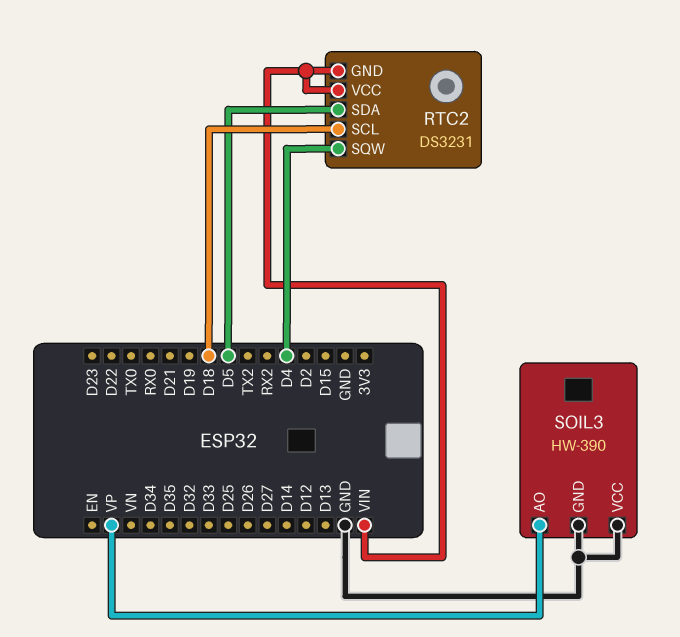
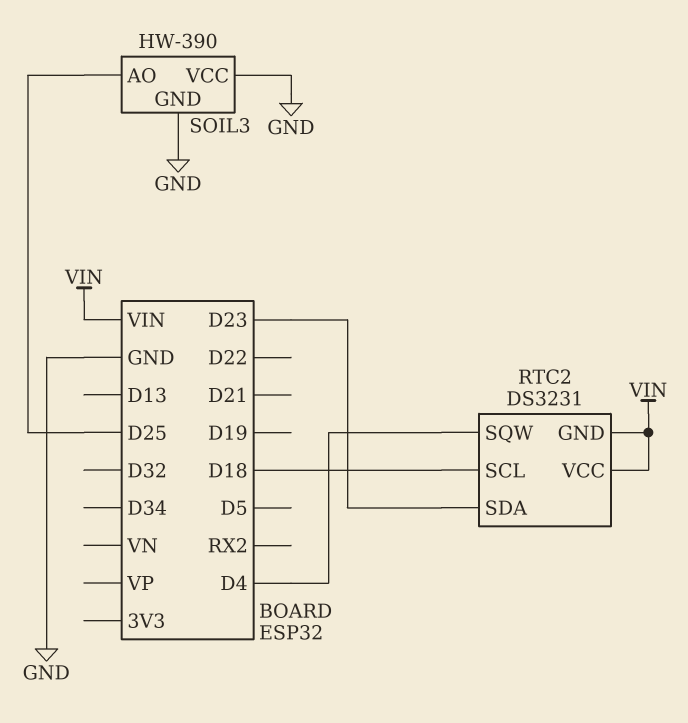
RTC2 pin SDA: D5 -> D23
SOIL3 pin AO: VP -> D25

